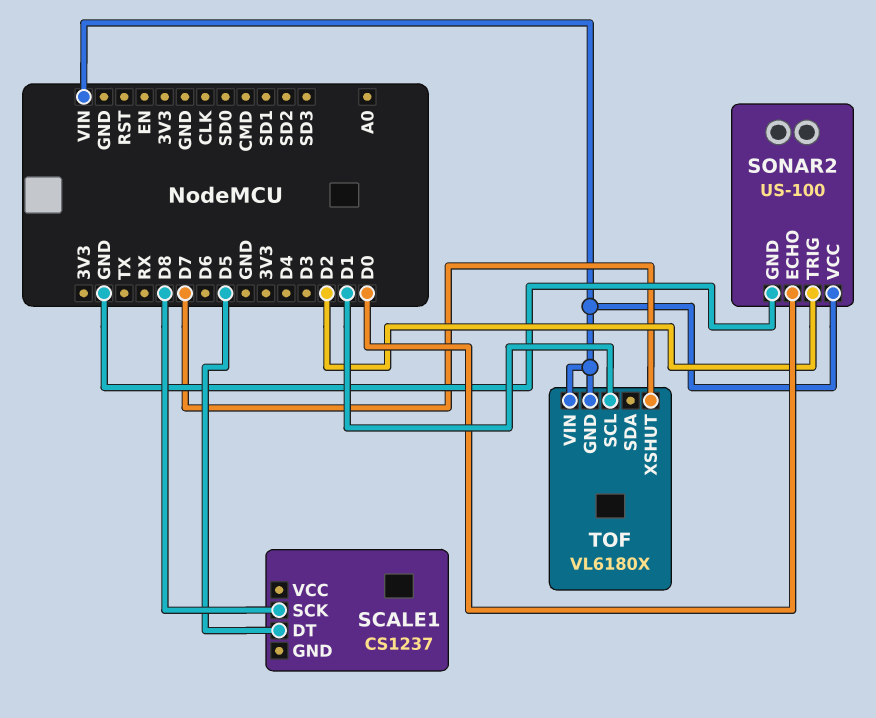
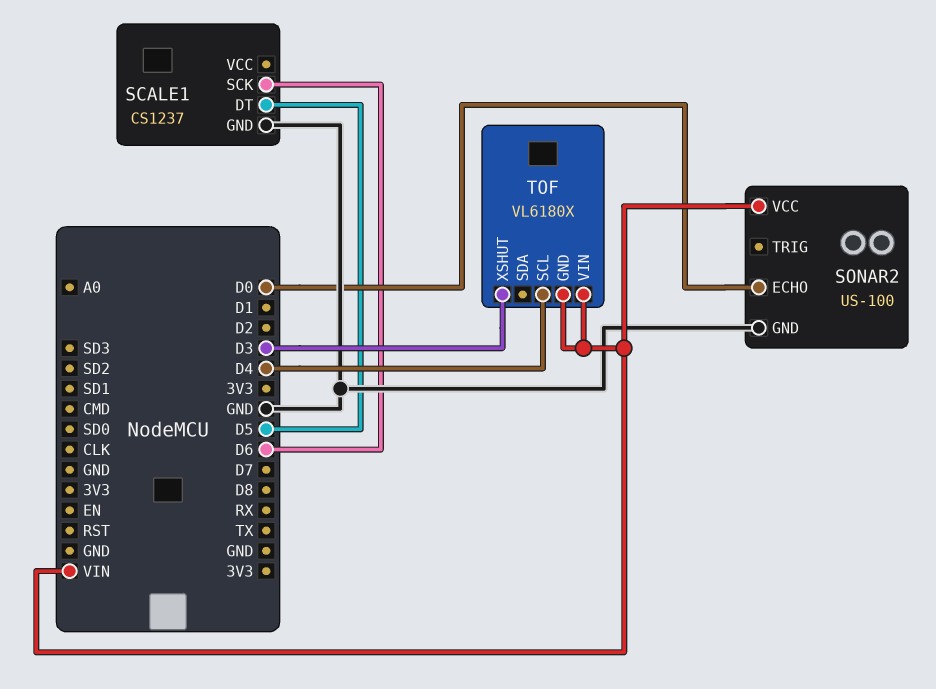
SCALE1 pin GND: none -> GND
SCALE1 pin SCK: D8 -> D6
SONAR2 pin TRIG: D2 -> none
TOF pin SCL: D1 -> D4
TOF pin XSHUT: D7 -> D3

